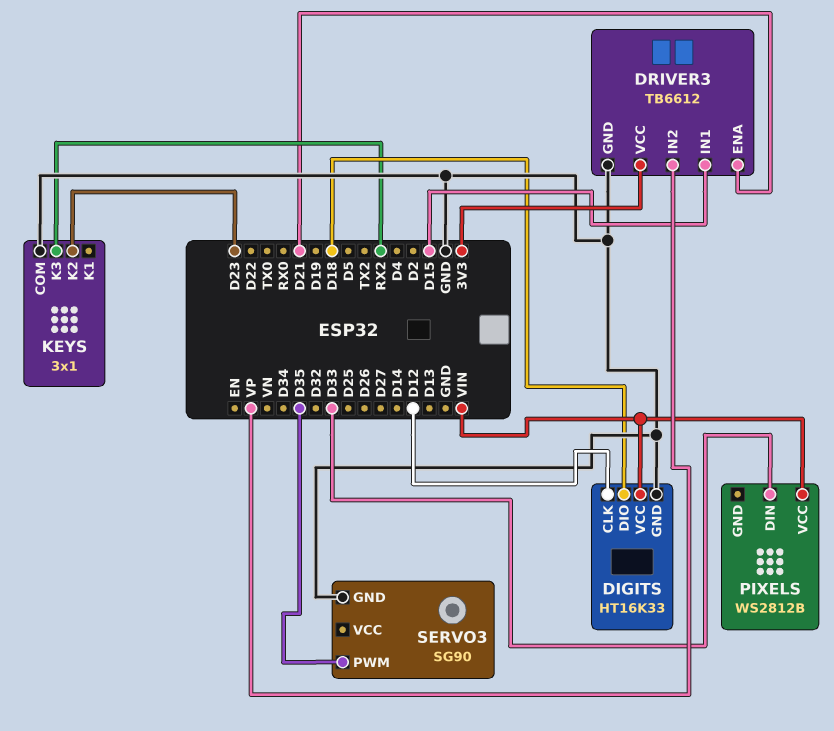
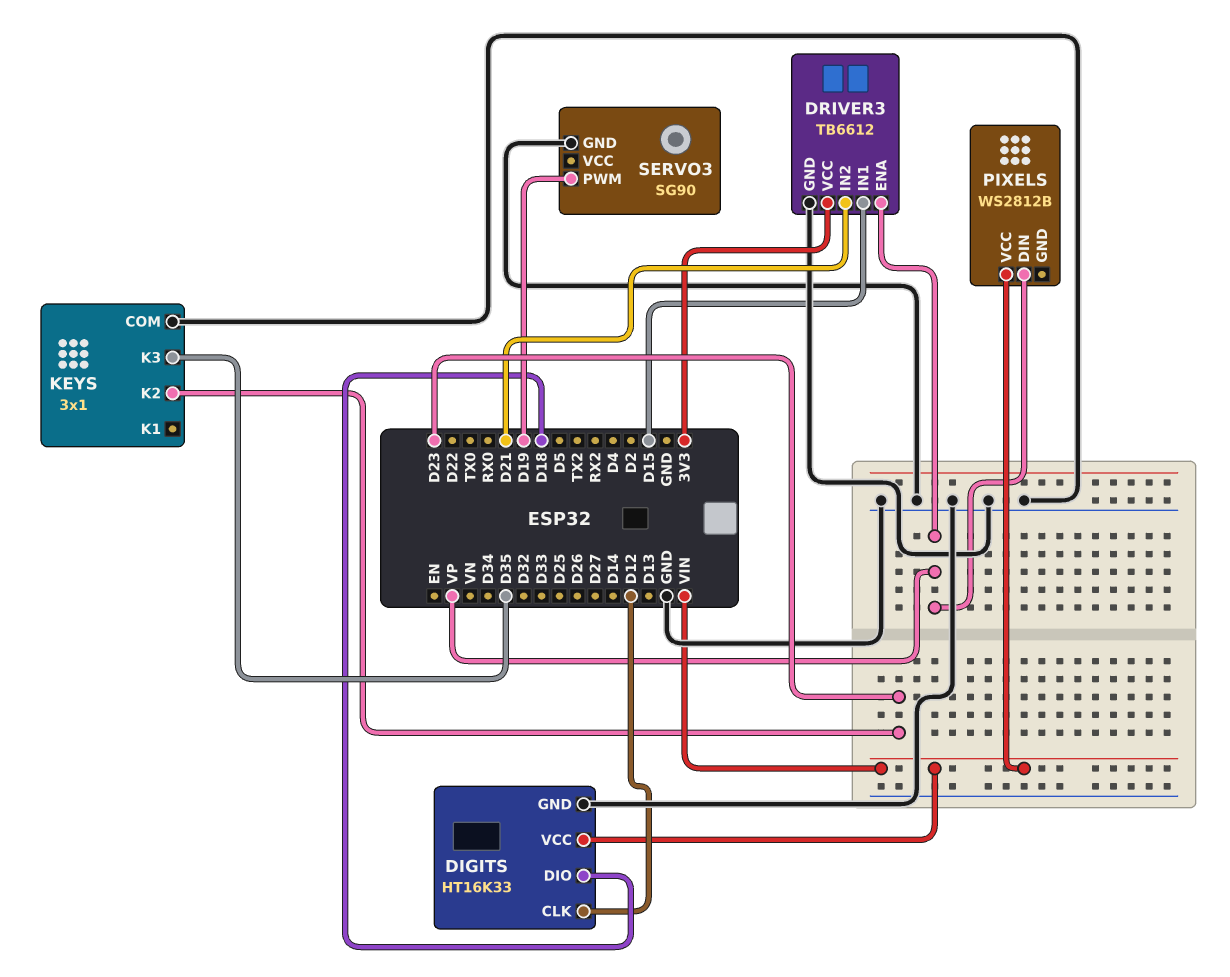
DRIVER3 pin ENA: D21 -> VP
DRIVER3 pin IN2: VP -> D21
KEYS pin K3: RX2 -> D35
PIXELS pin DIN: D33 -> VP
SERVO3 pin PWM: D35 -> D19

